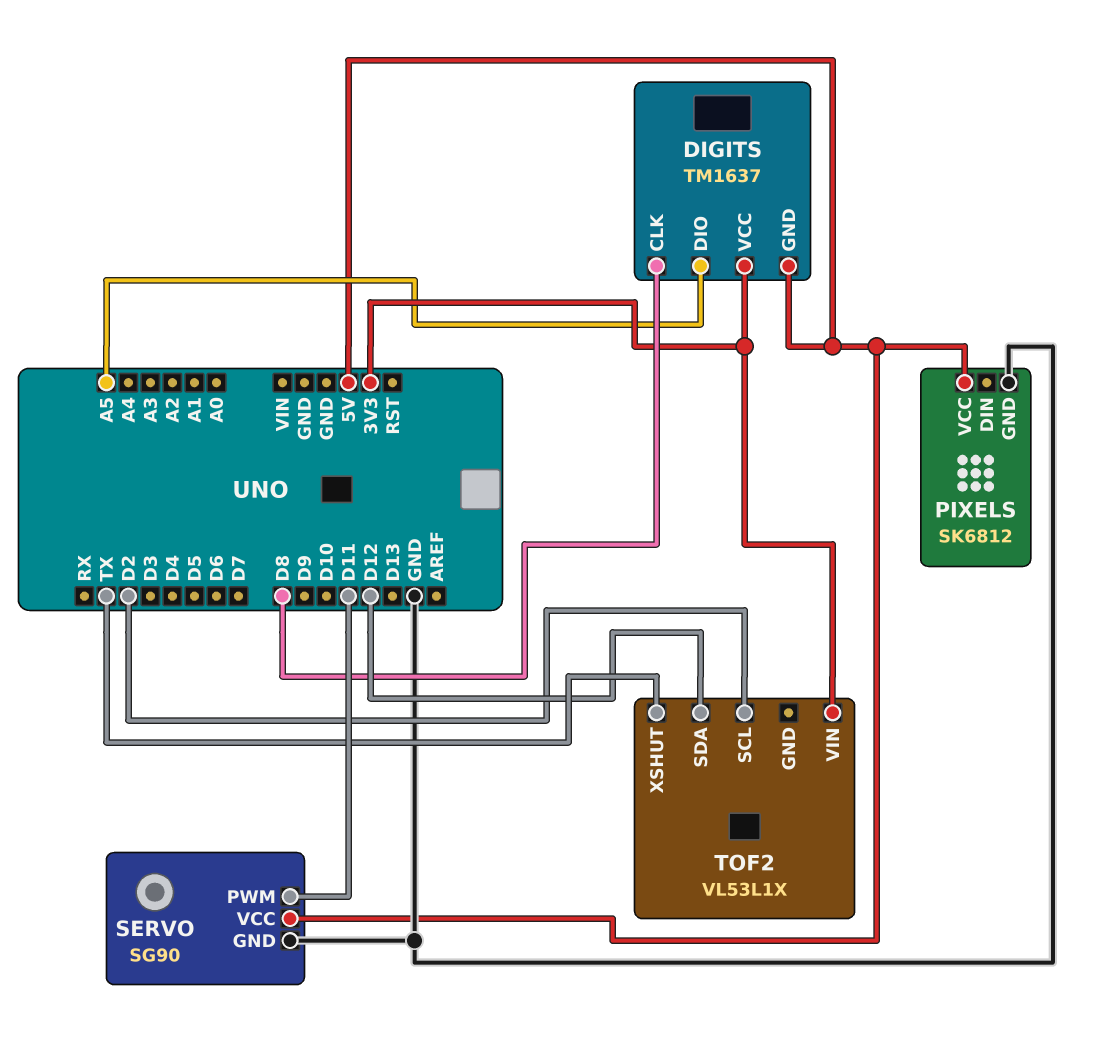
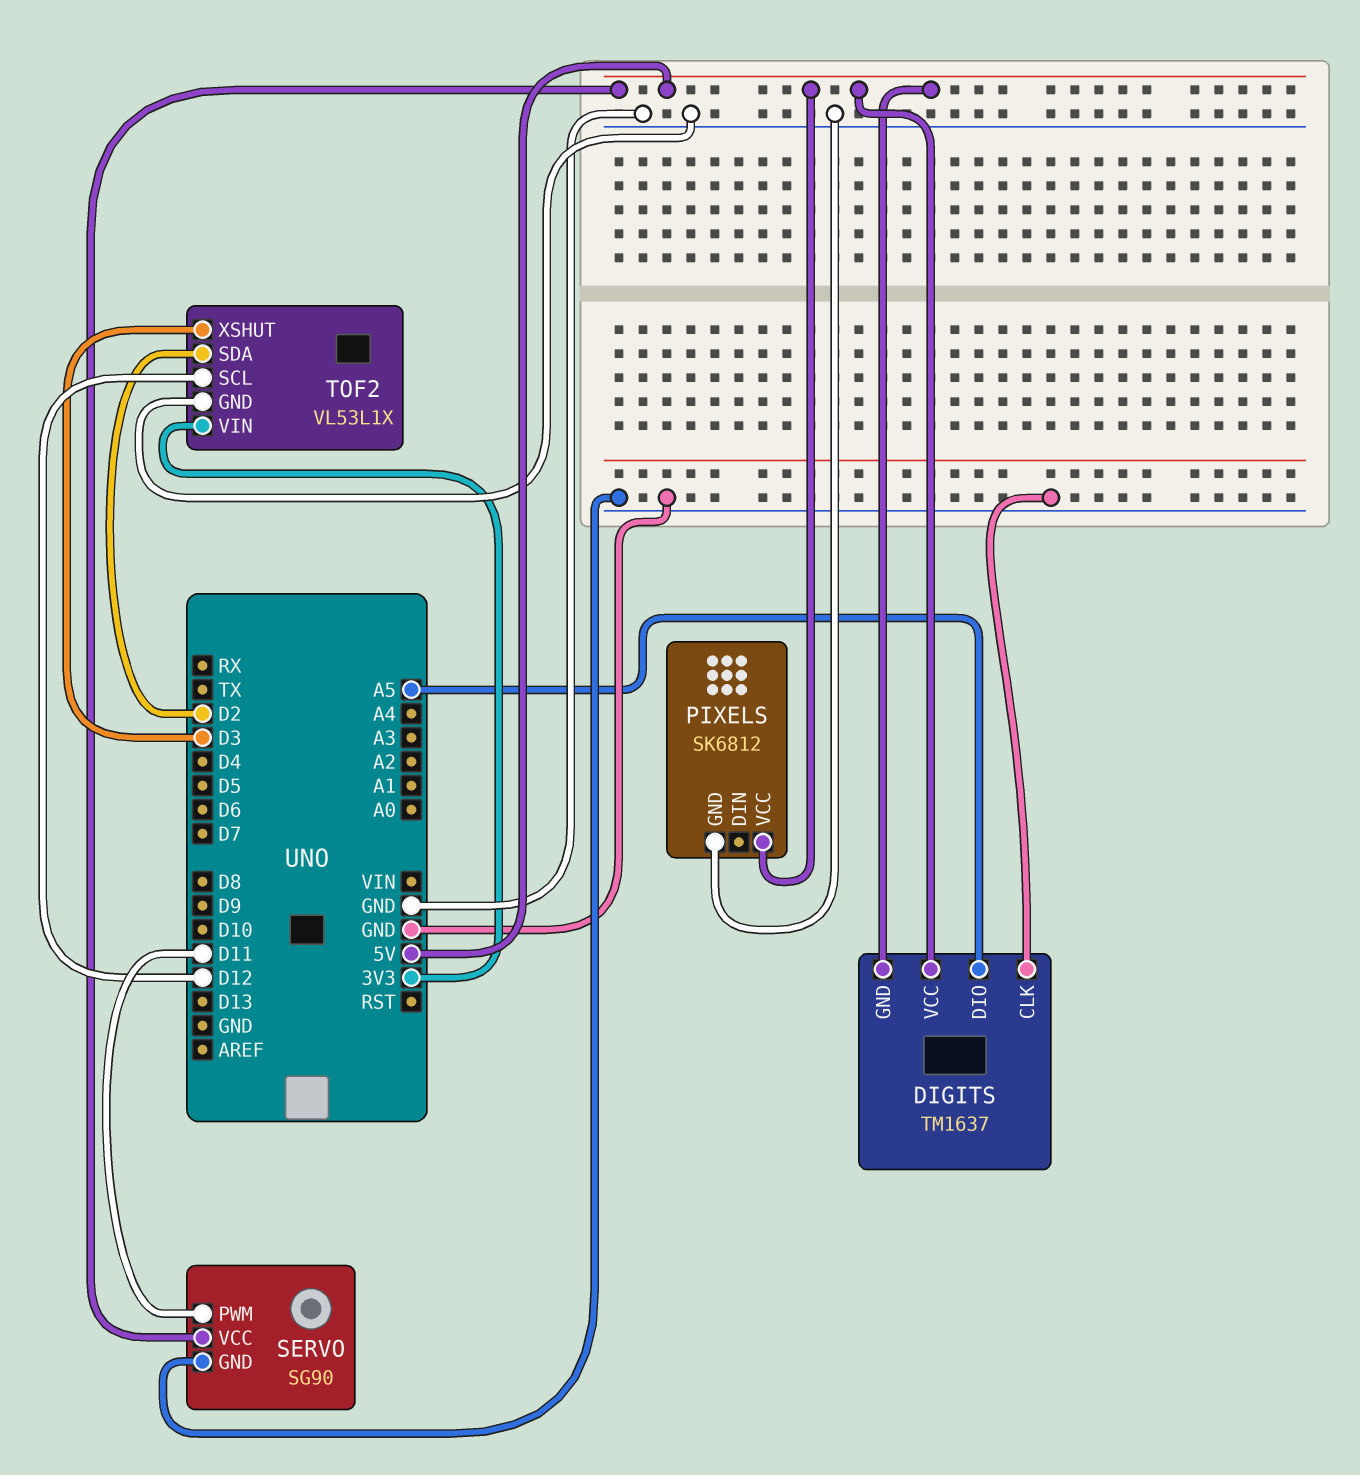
DIGITS pin CLK: D8 -> GND
DIGITS pin VCC: 3V3 -> 5V
TOF2 pin GND: none -> GND
TOF2 pin SCL: D2 -> D12
TOF2 pin SDA: D12 -> D2
TOF2 pin XSHUT: TX -> D3

